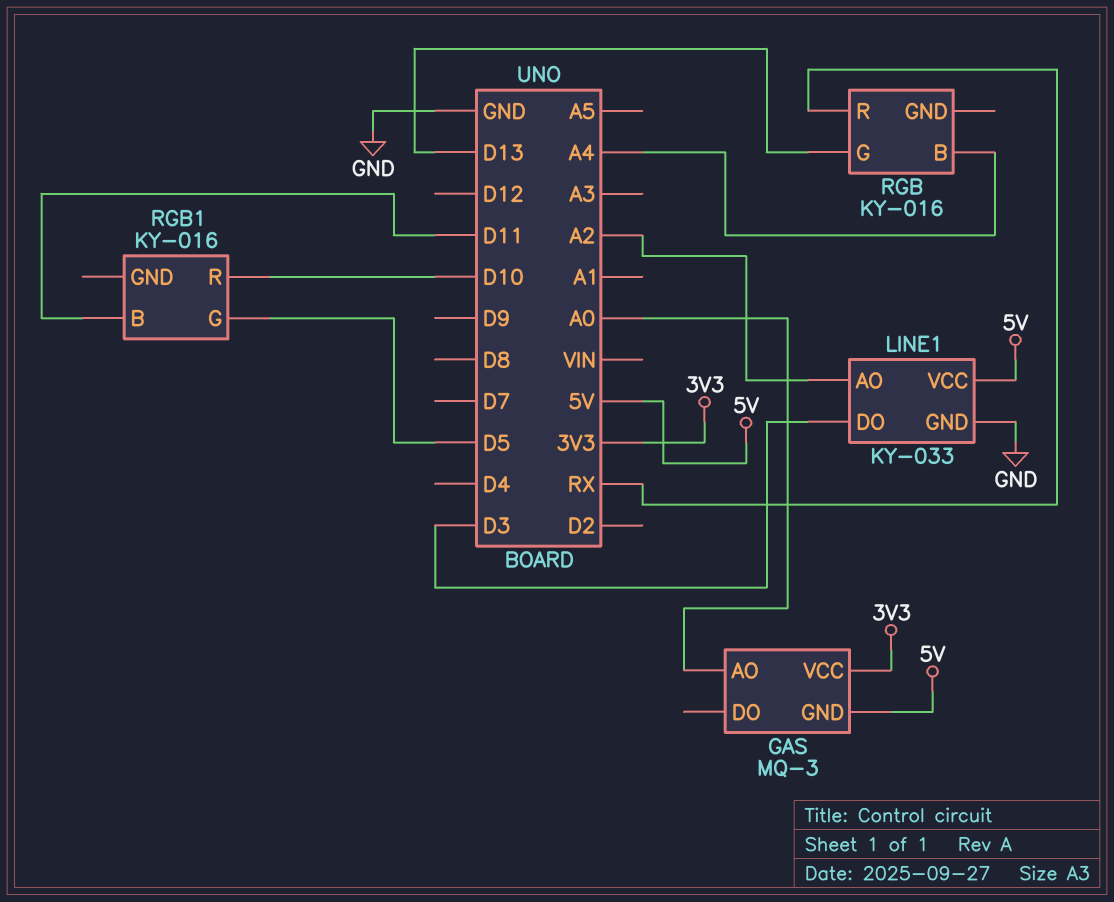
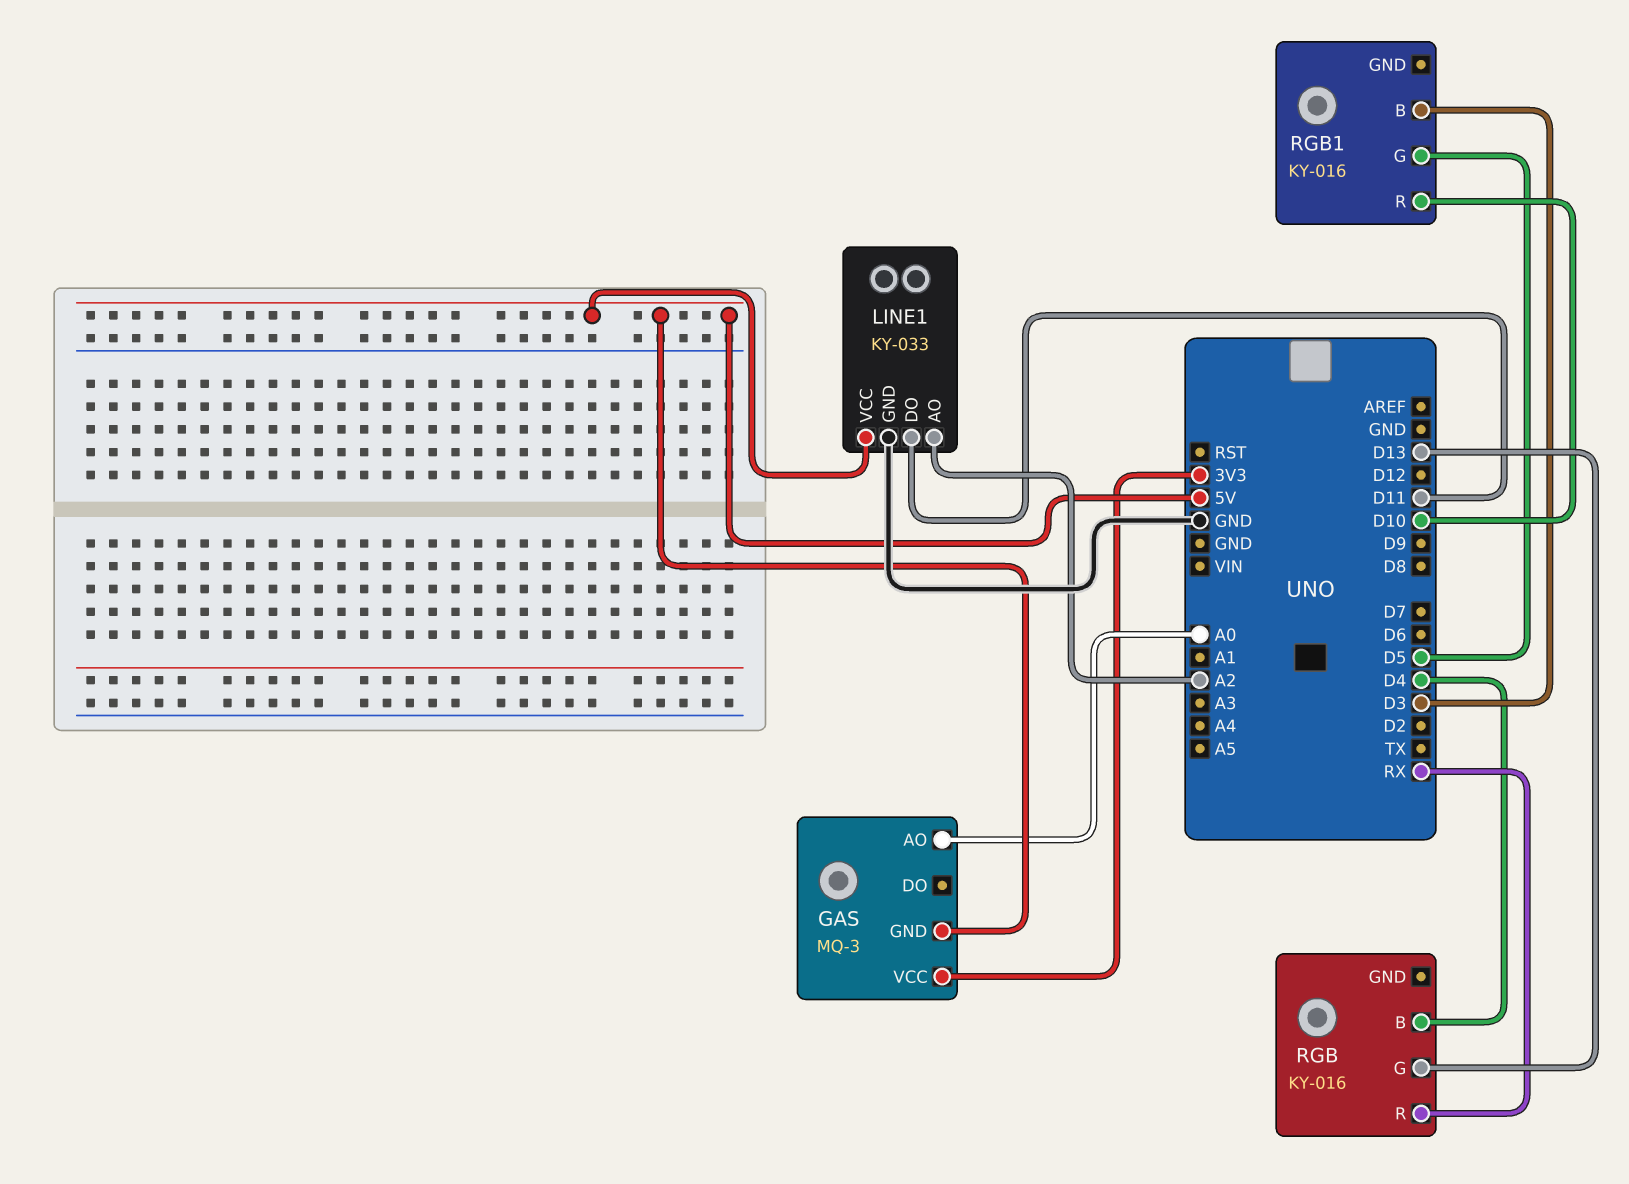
LINE1 pin DO: D3 -> D11
RGB pin B: A4 -> D4
RGB1 pin B: D11 -> D3

